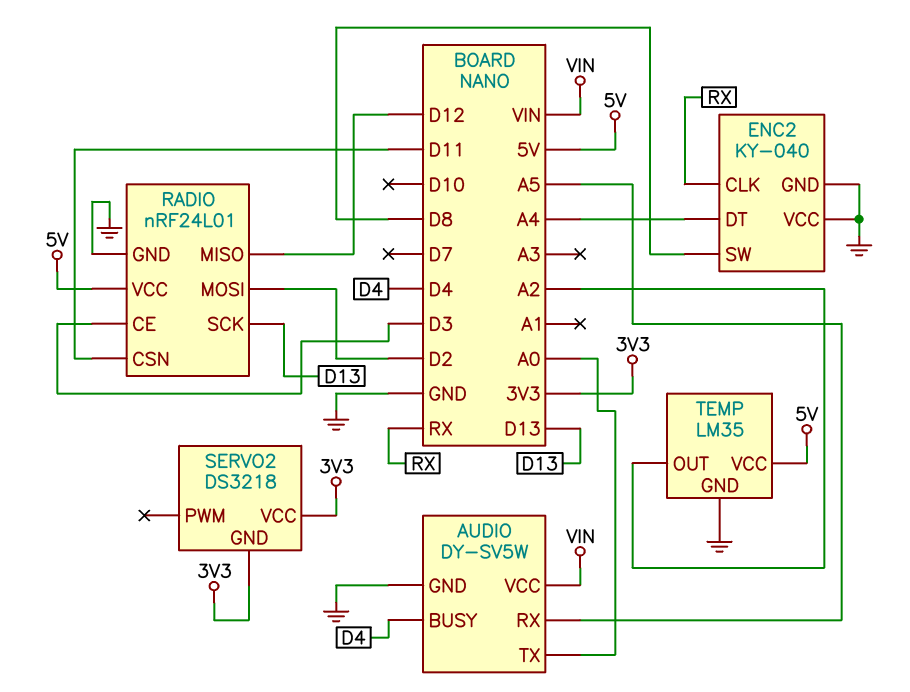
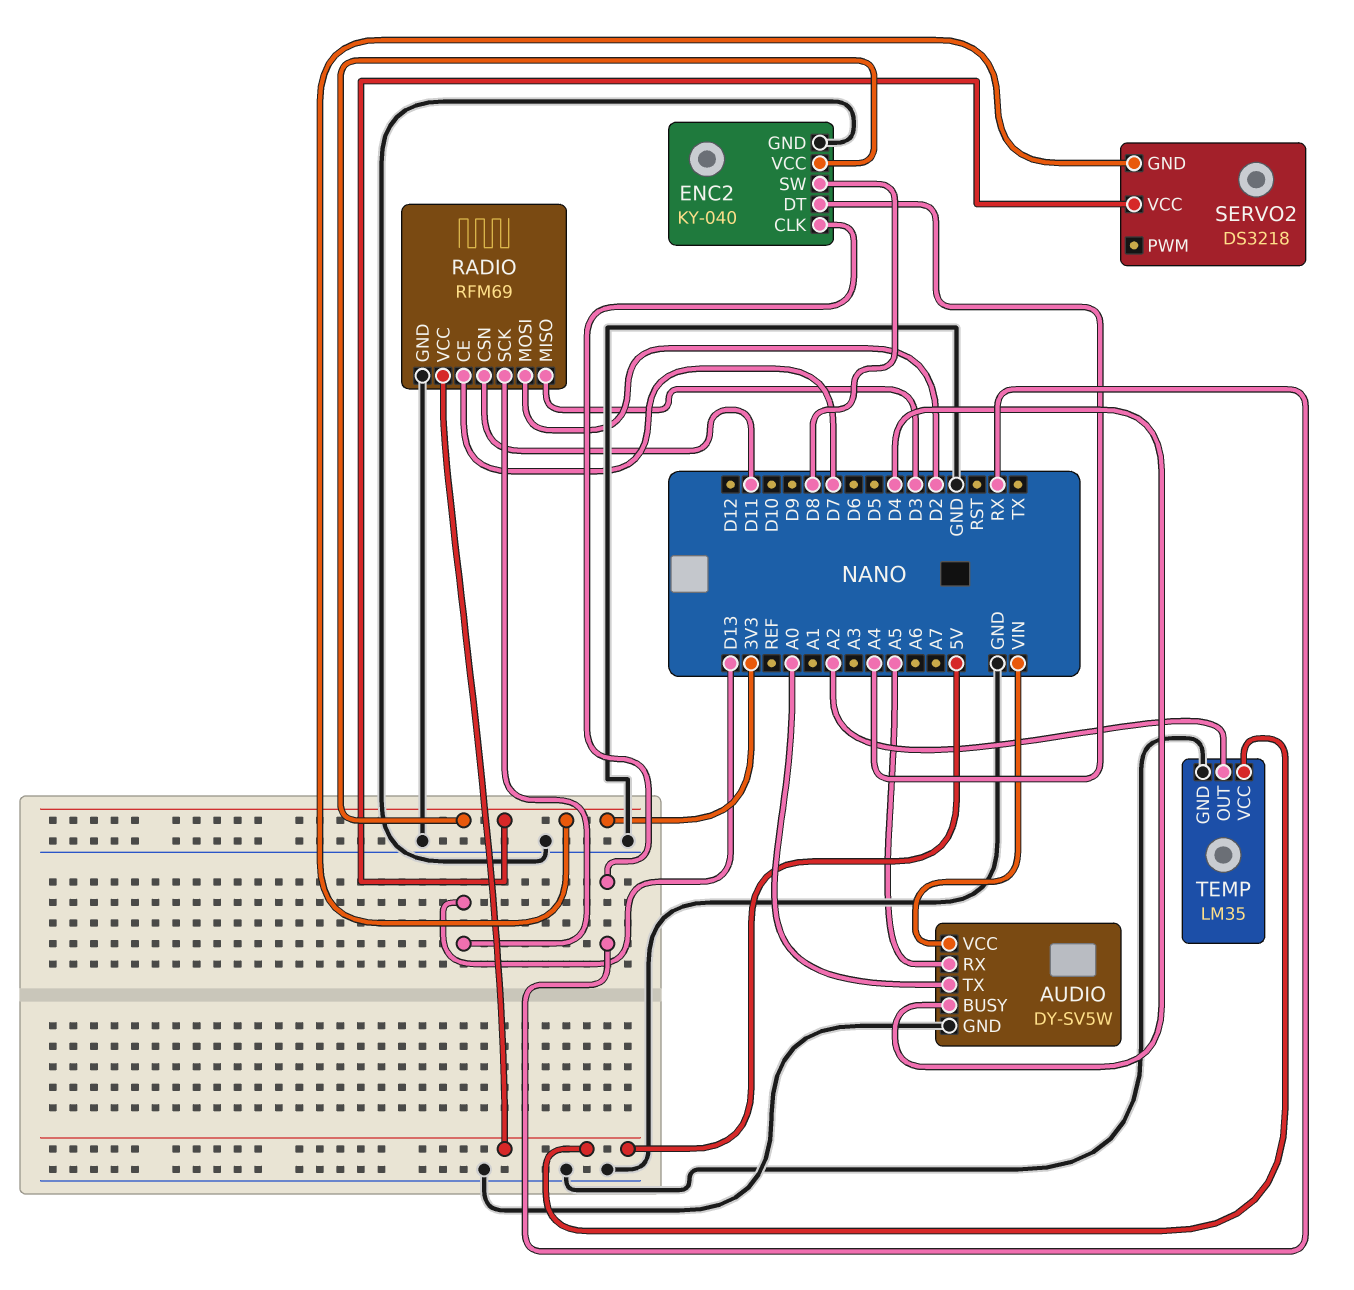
ENC2 pin VCC: GND -> 3V3
RADIO: nRF24L01 -> RFM69
RADIO pin CE: D3 -> D7
RADIO pin MISO: D12 -> D3

